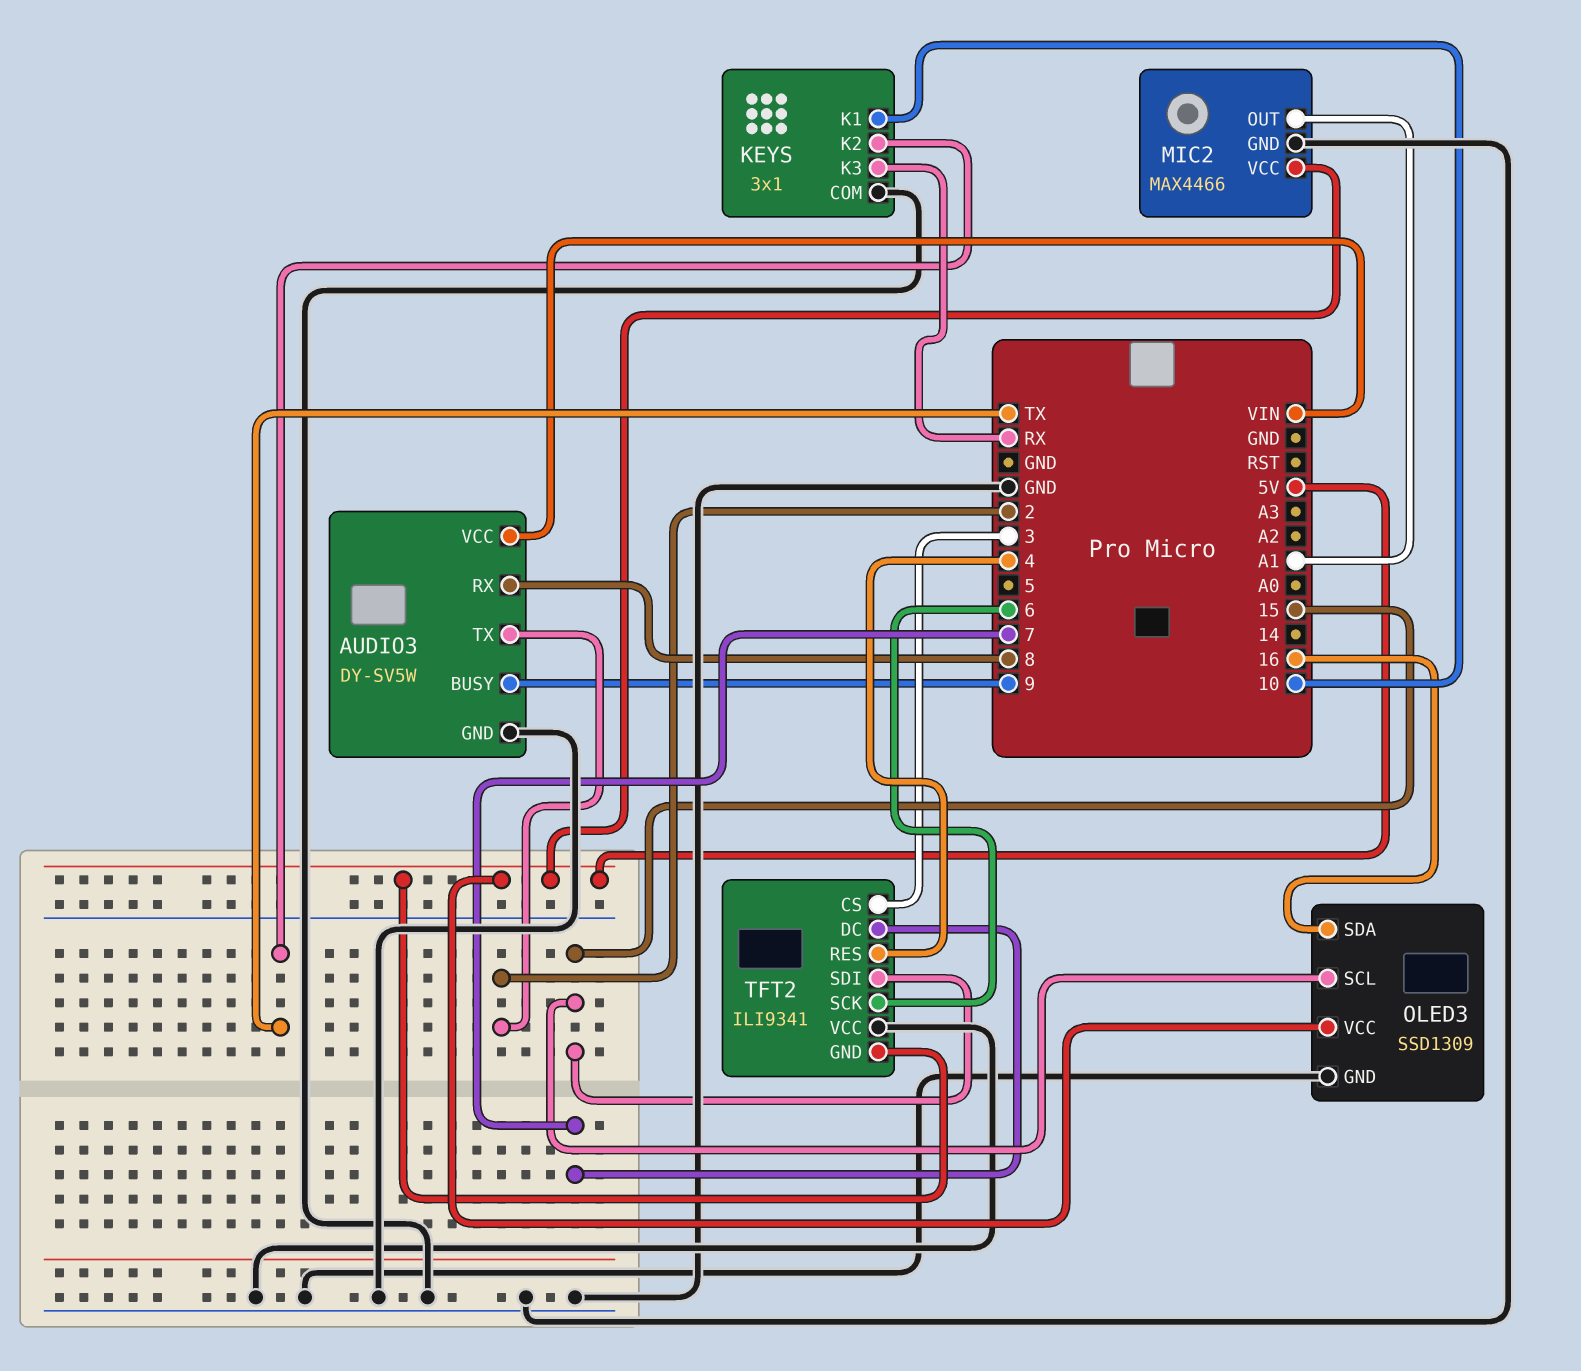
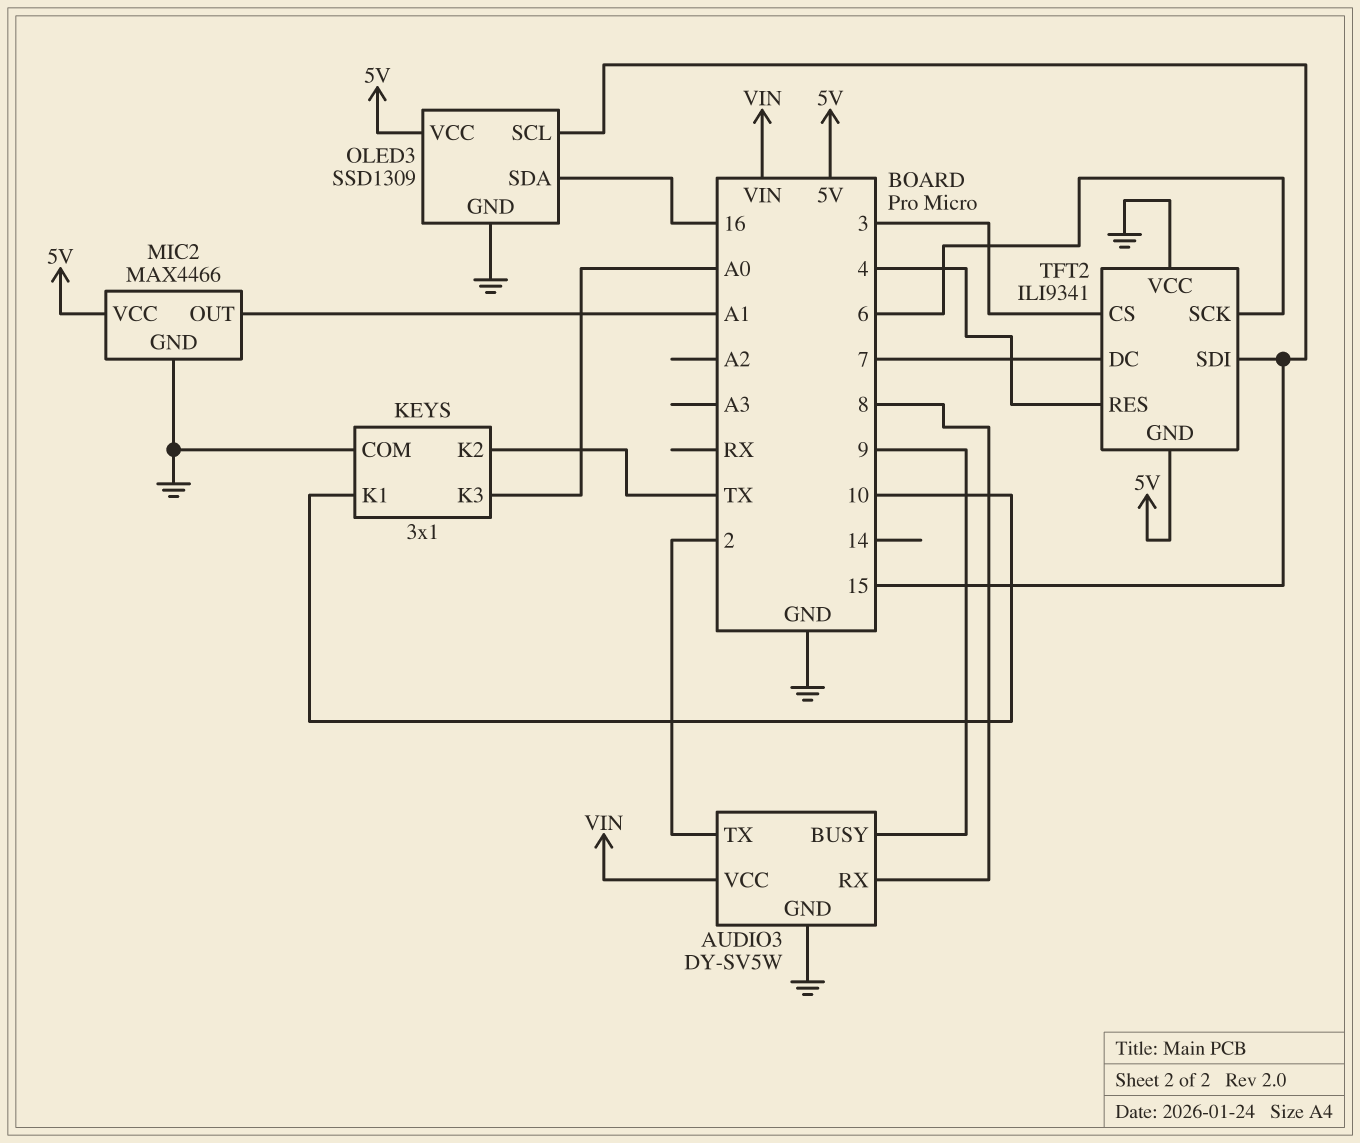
KEYS pin K3: RX -> A0

